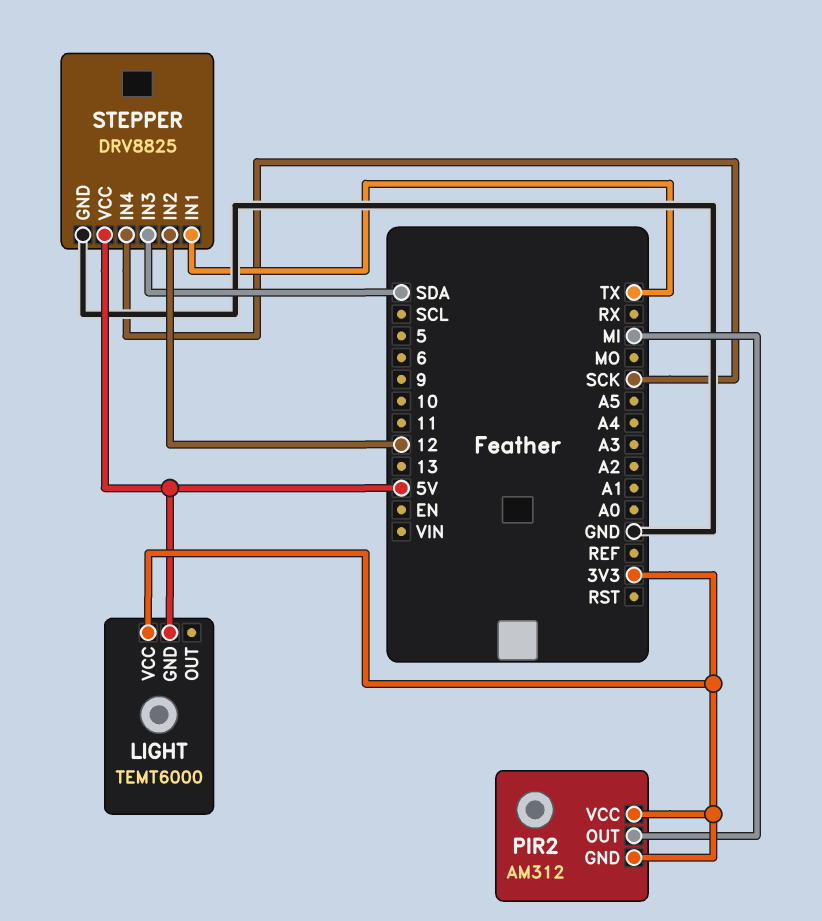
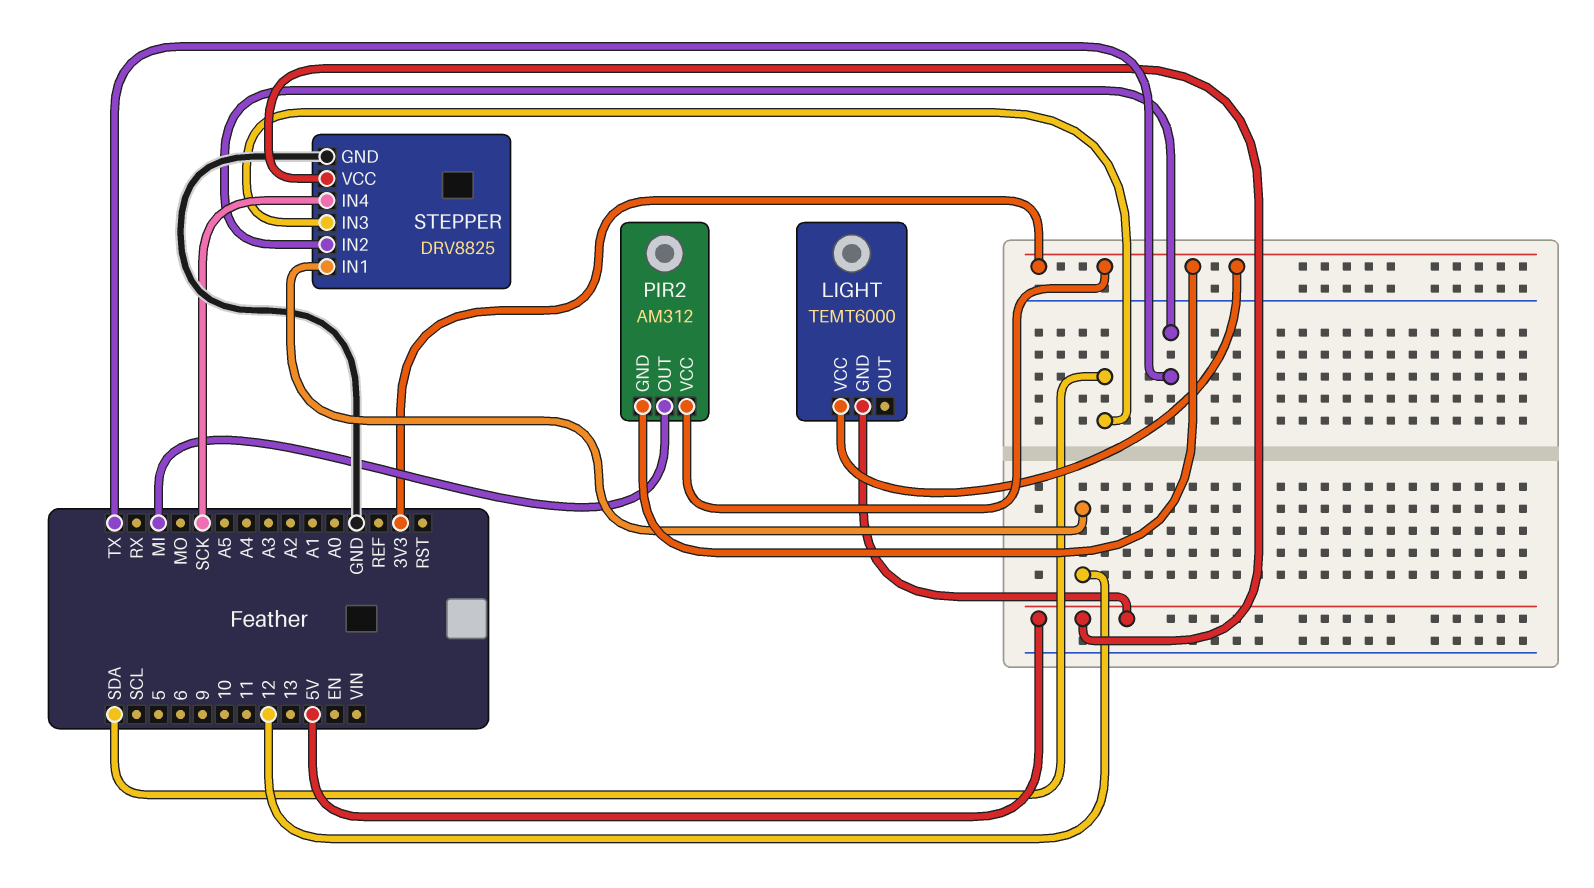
STEPPER pin IN1: TX -> 12
STEPPER pin IN2: 12 -> TX

